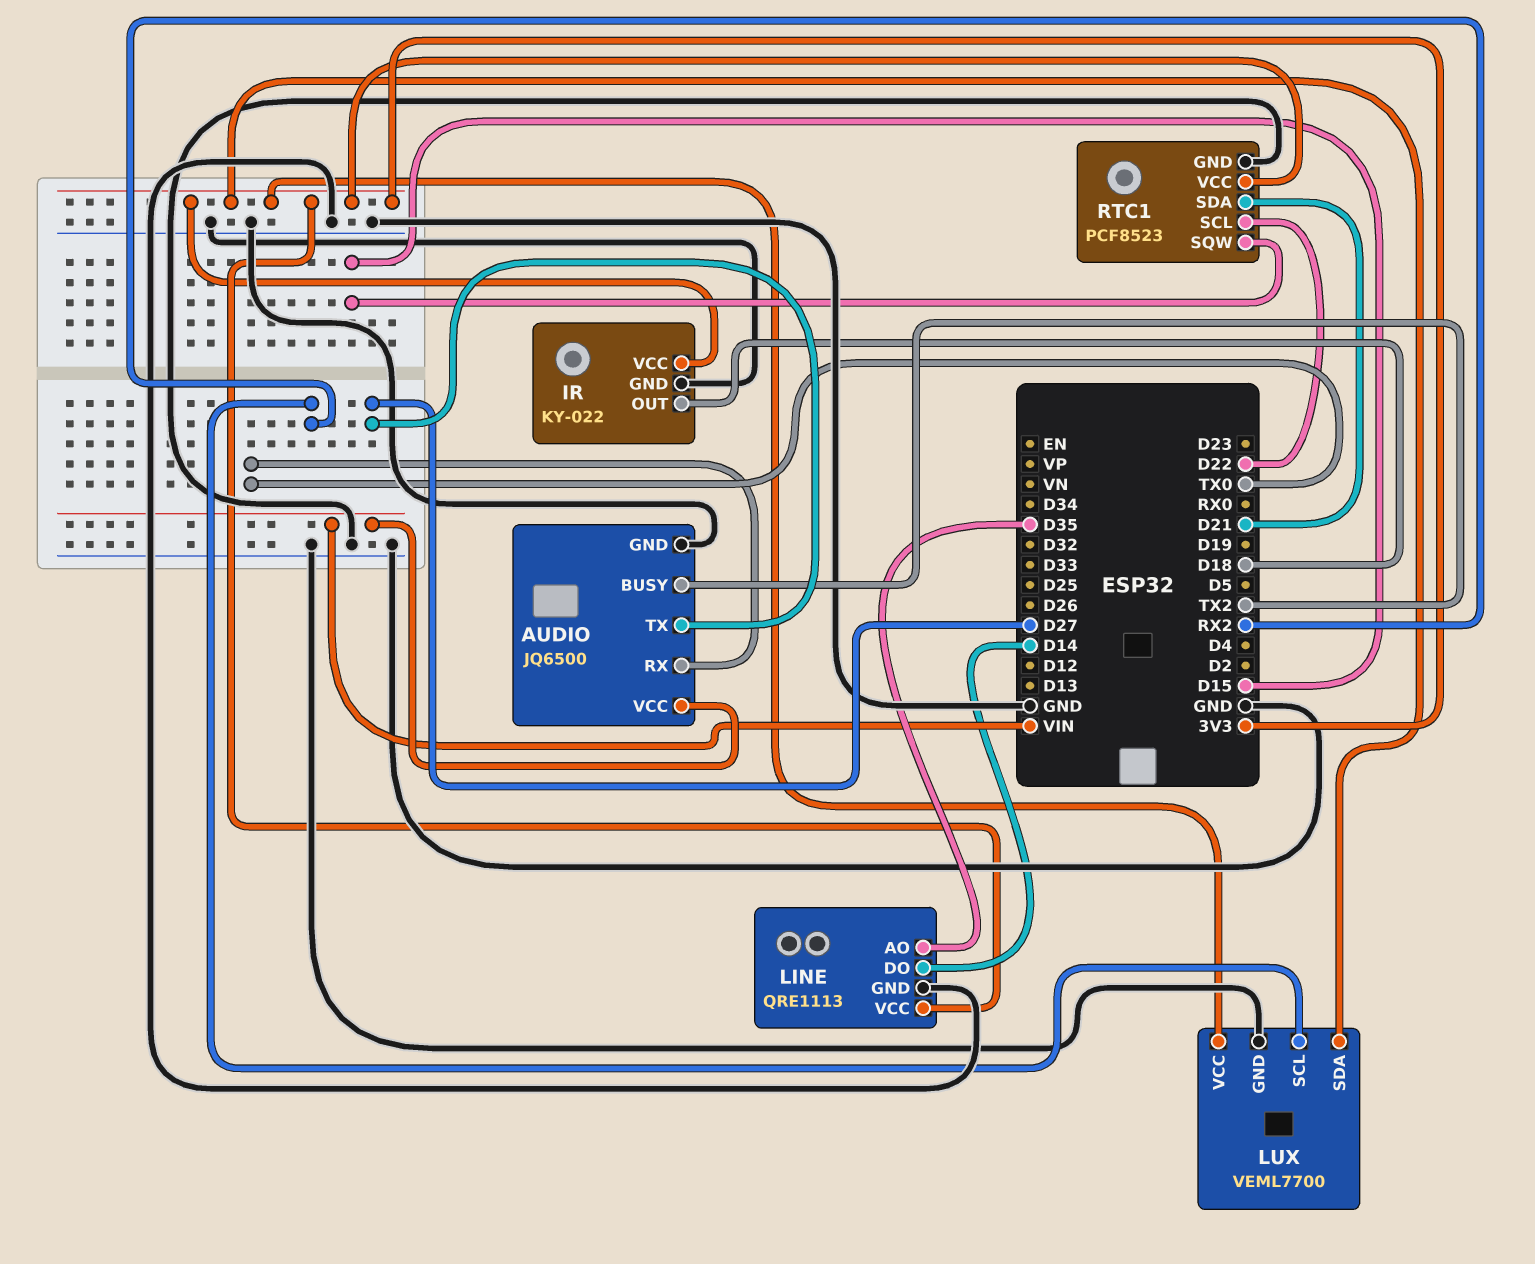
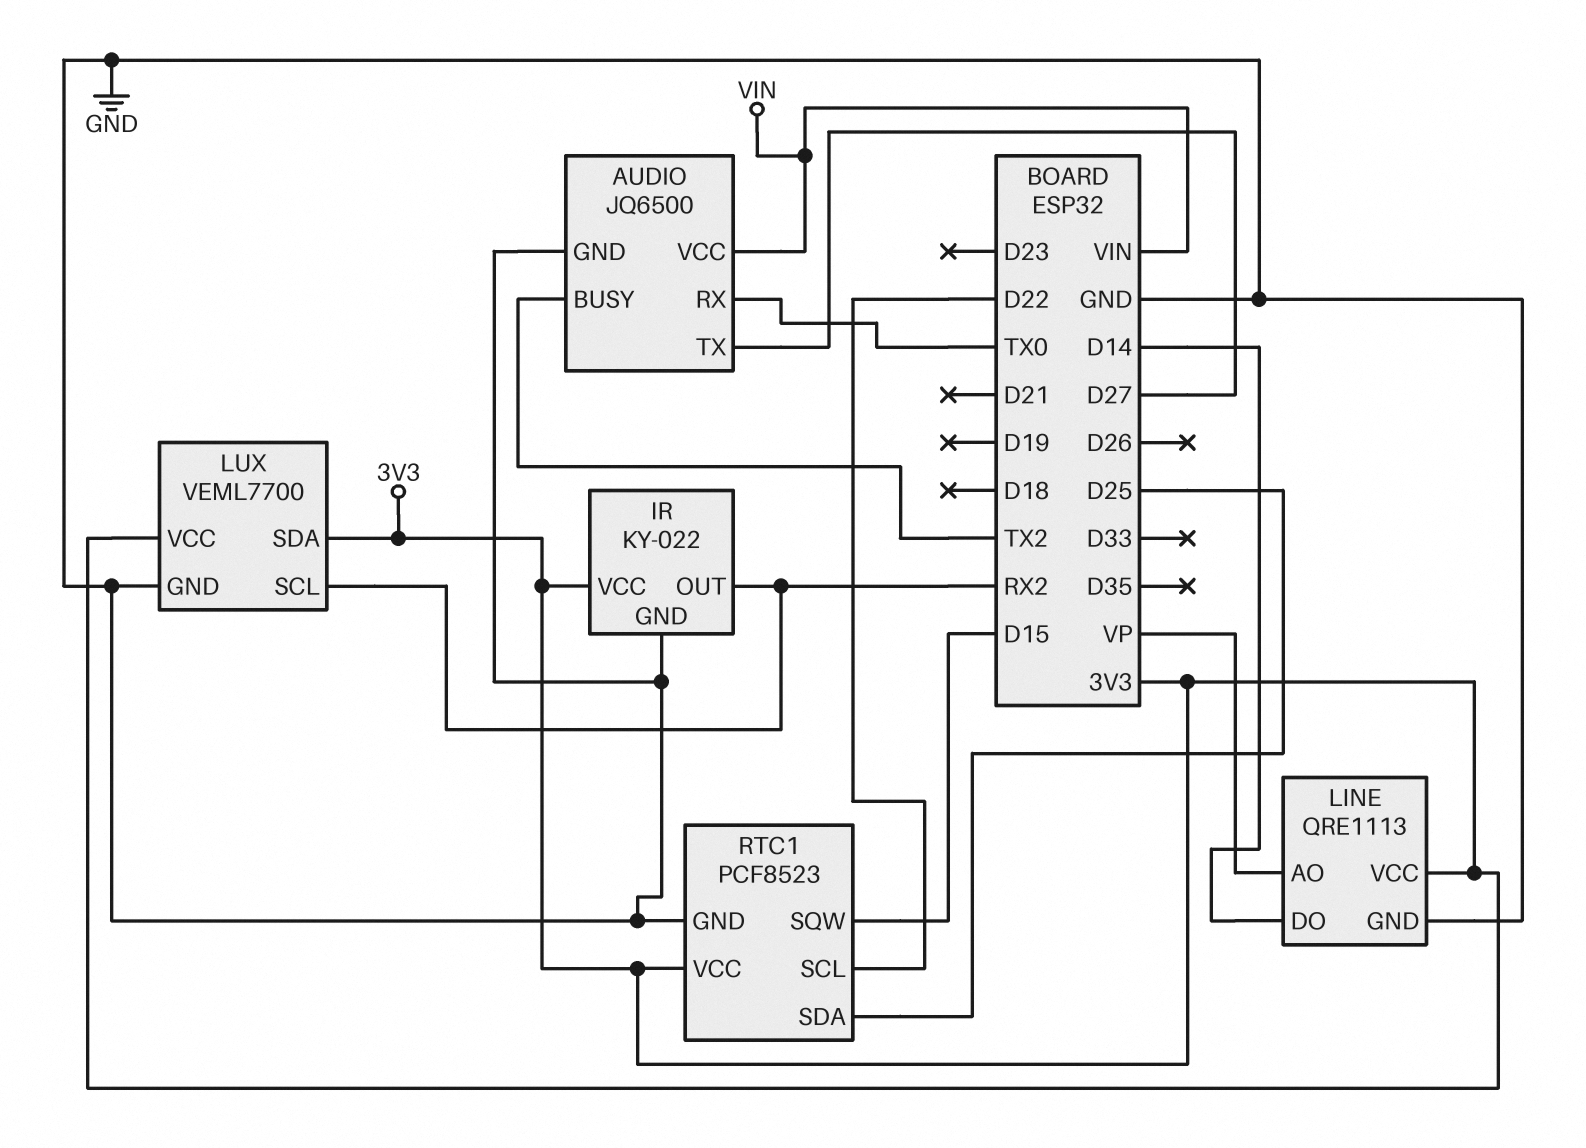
IR pin OUT: D18 -> RX2
LINE pin AO: D35 -> VP
RTC1 pin SDA: D21 -> D25

